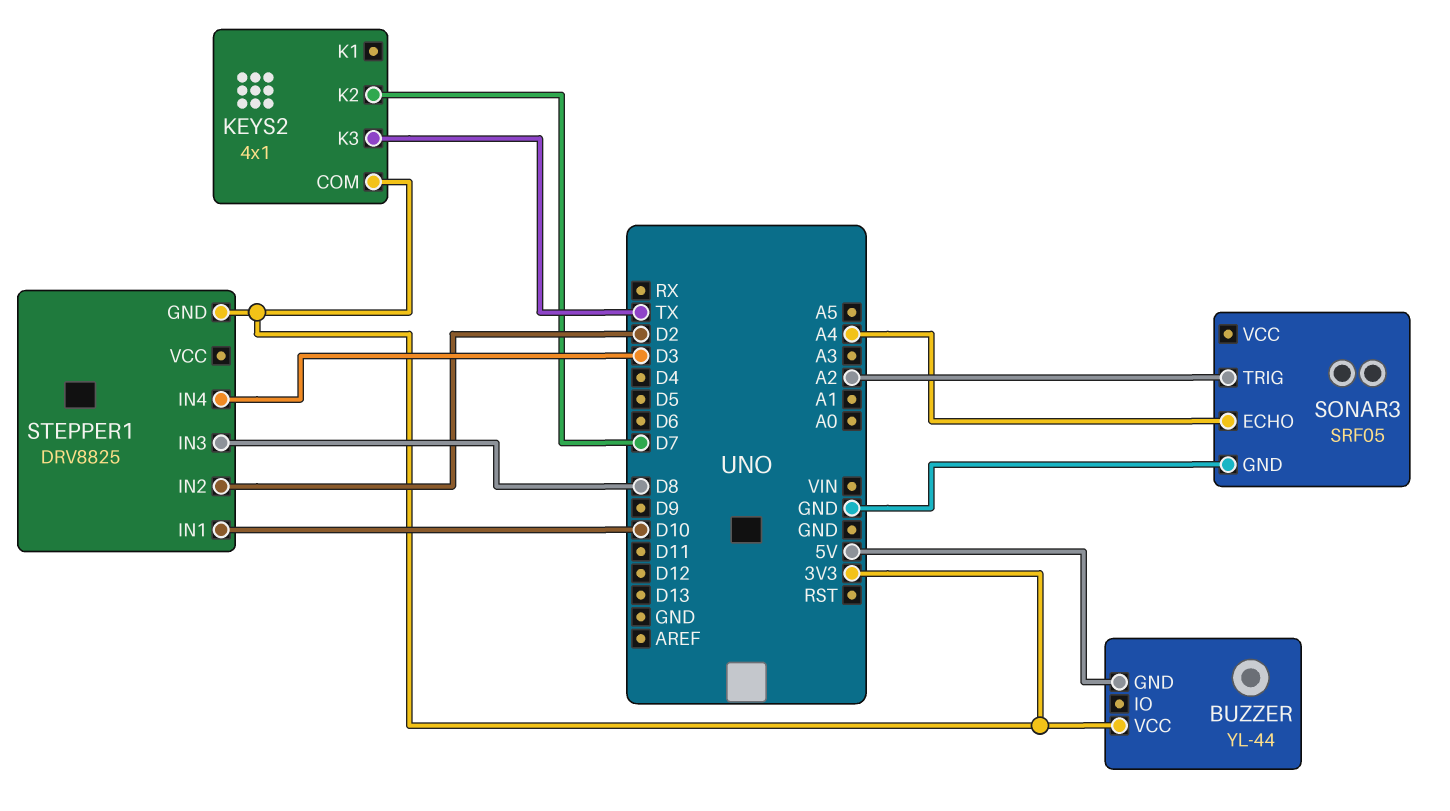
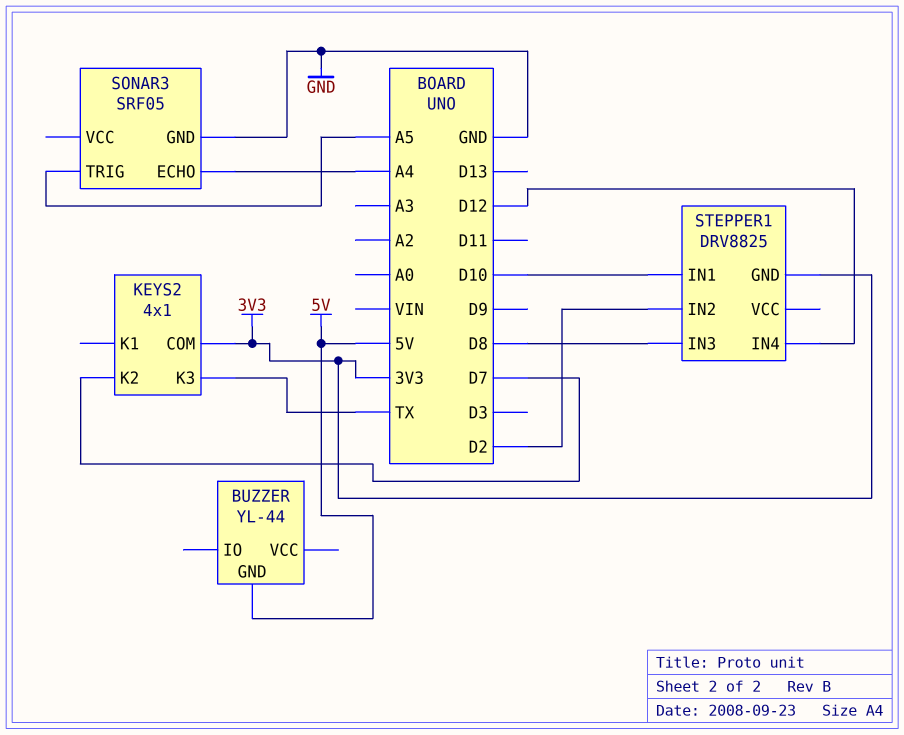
BUZZER pin VCC: 3V3 -> none
SONAR3 pin TRIG: A2 -> A5
STEPPER1 pin IN4: D3 -> D12

